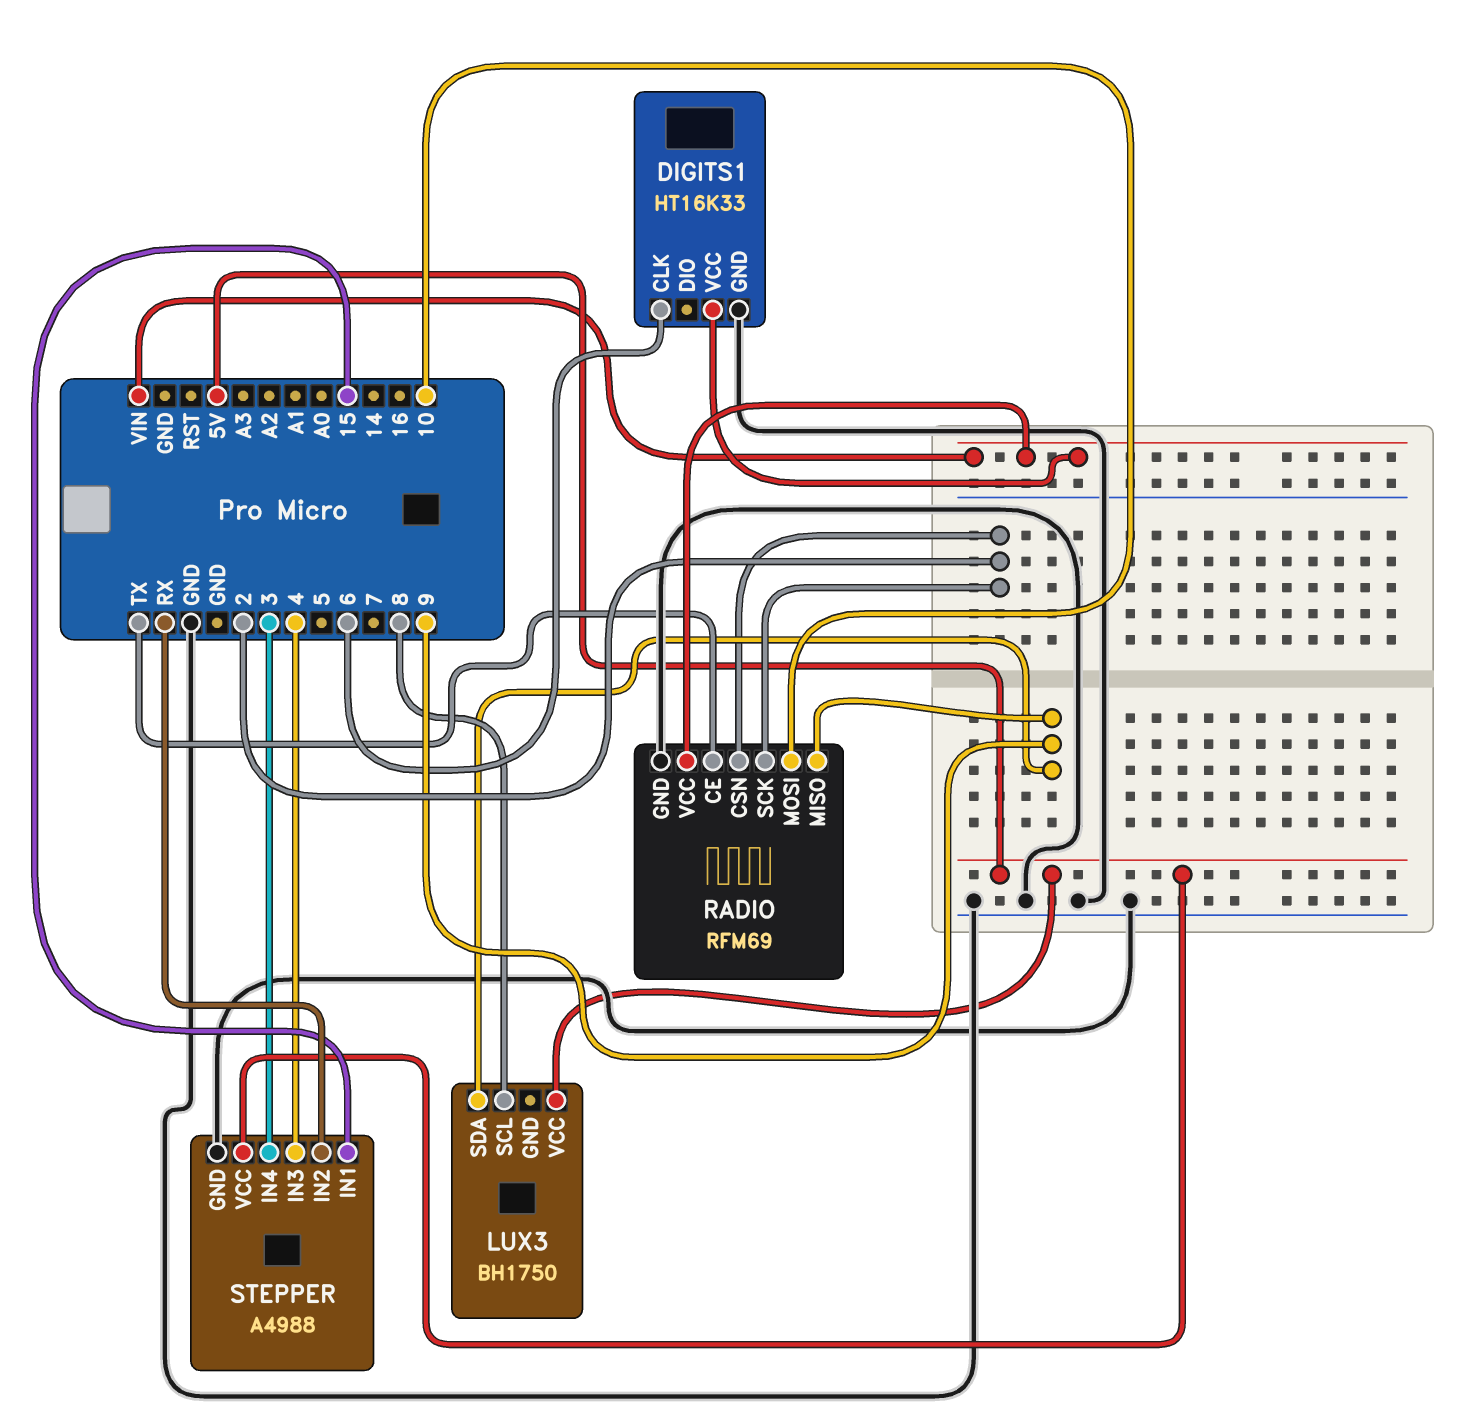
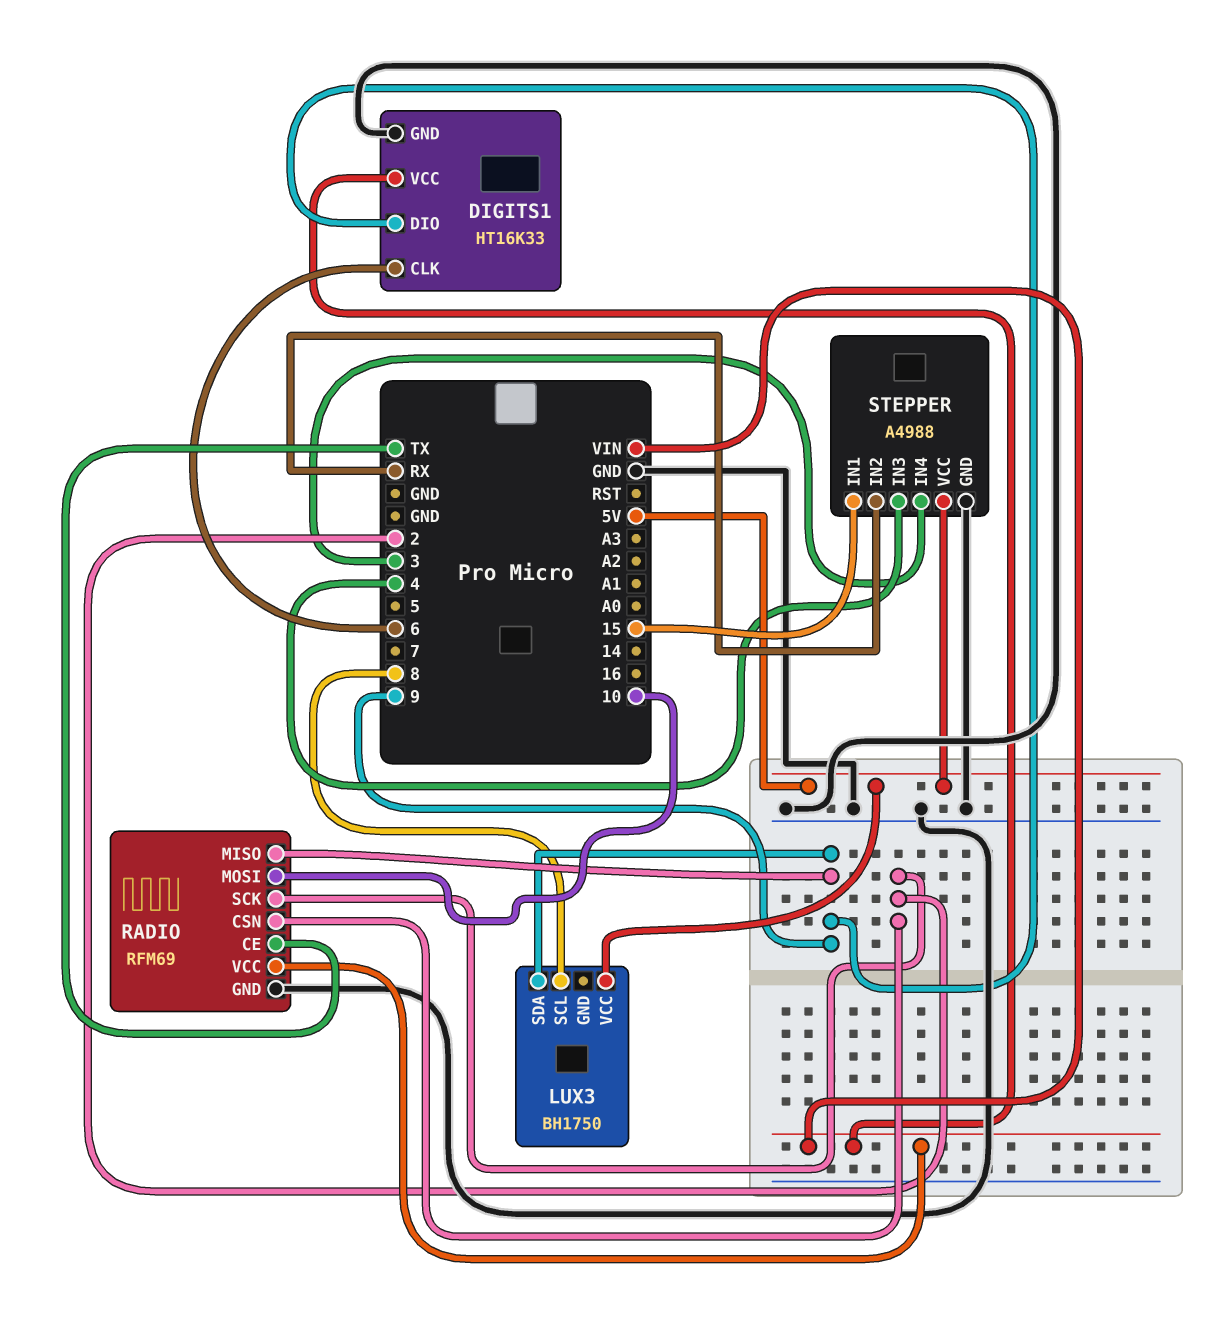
DIGITS1 pin DIO: none -> 9

